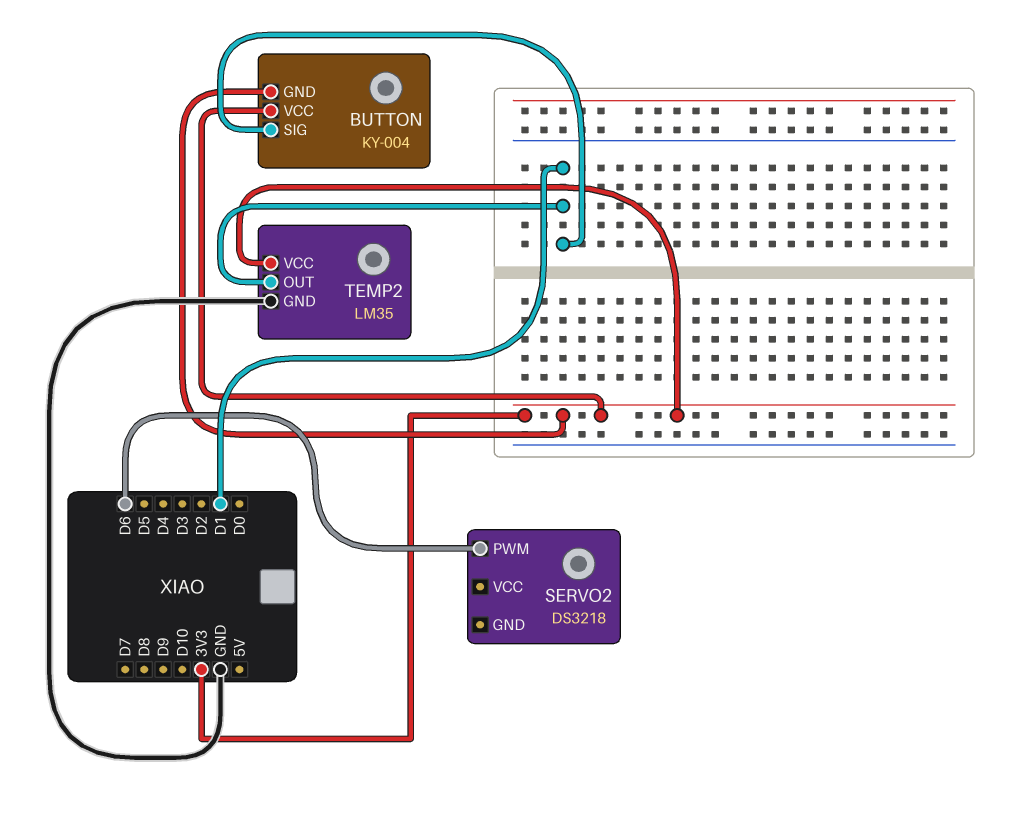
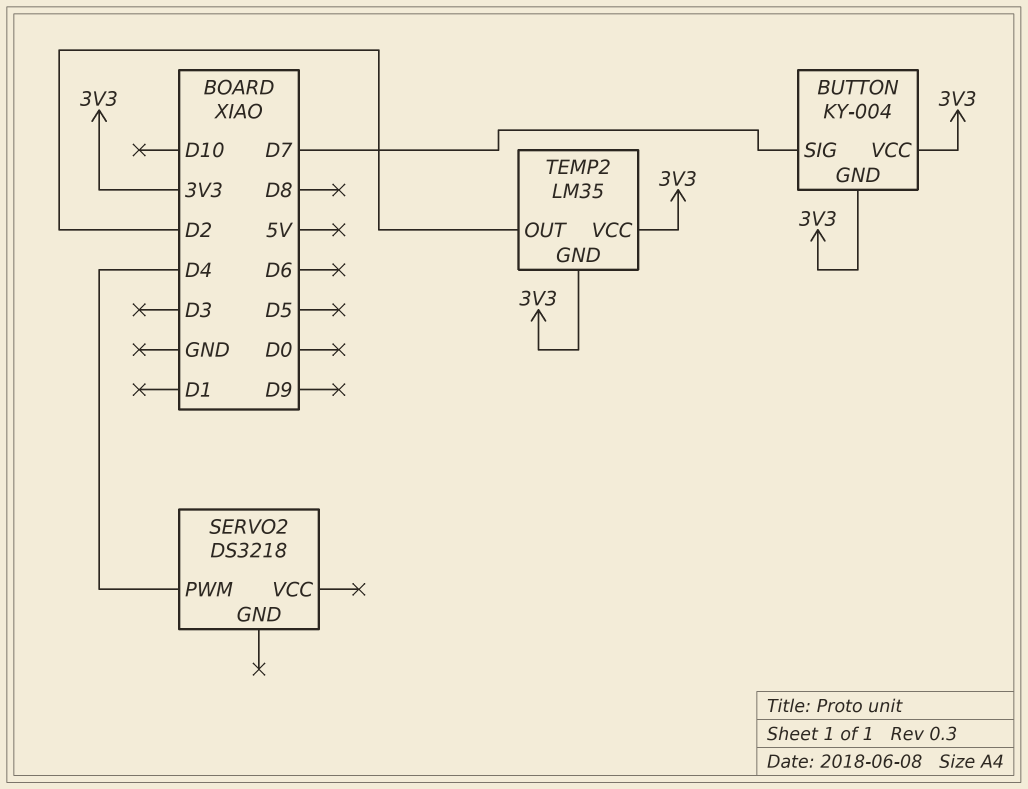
BUTTON pin SIG: D1 -> D7
SERVO2 pin PWM: D6 -> D4
TEMP2 pin GND: GND -> 3V3
TEMP2 pin OUT: D1 -> D2

